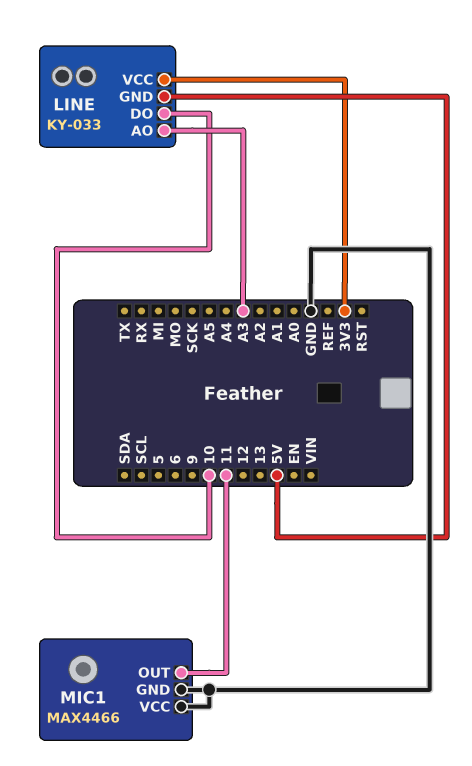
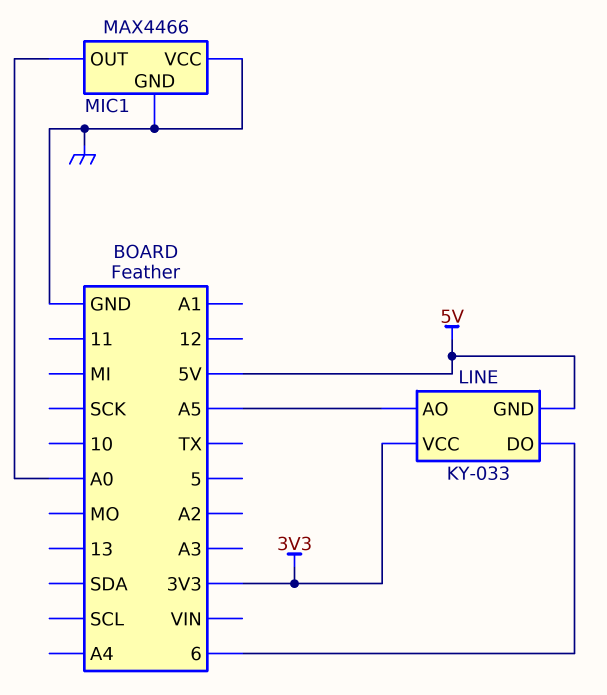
LINE pin AO: A3 -> A5
LINE pin DO: 10 -> 6
MIC1 pin OUT: 11 -> A0

